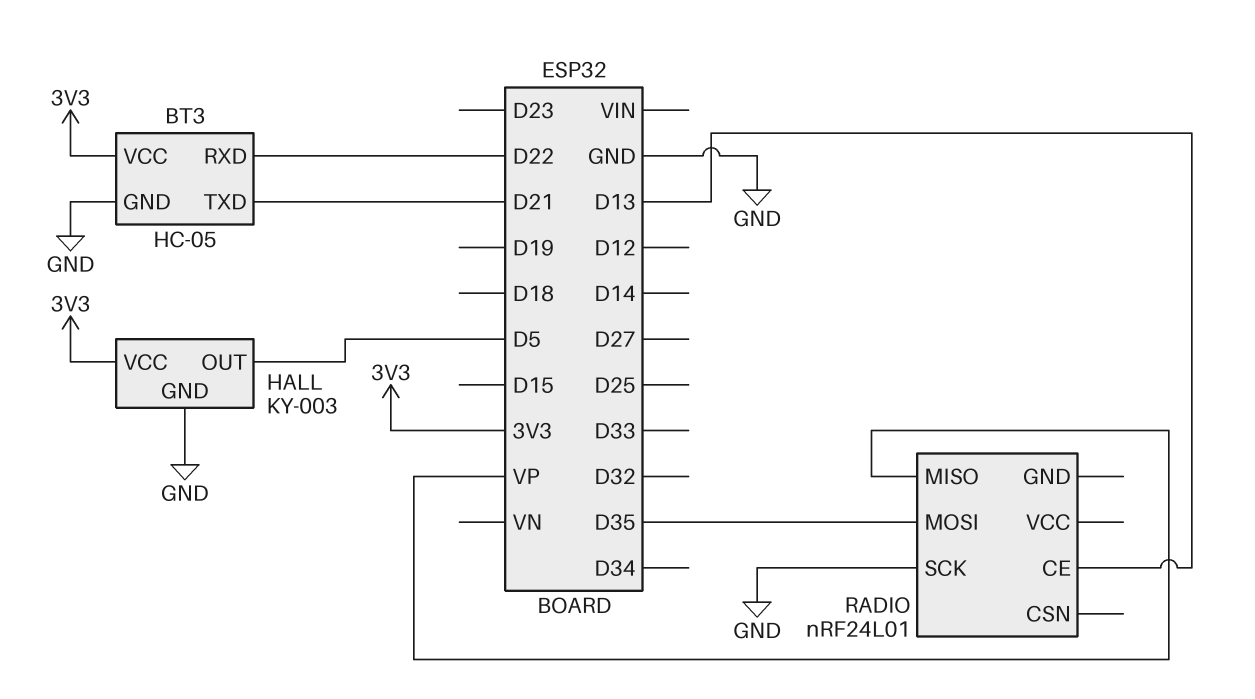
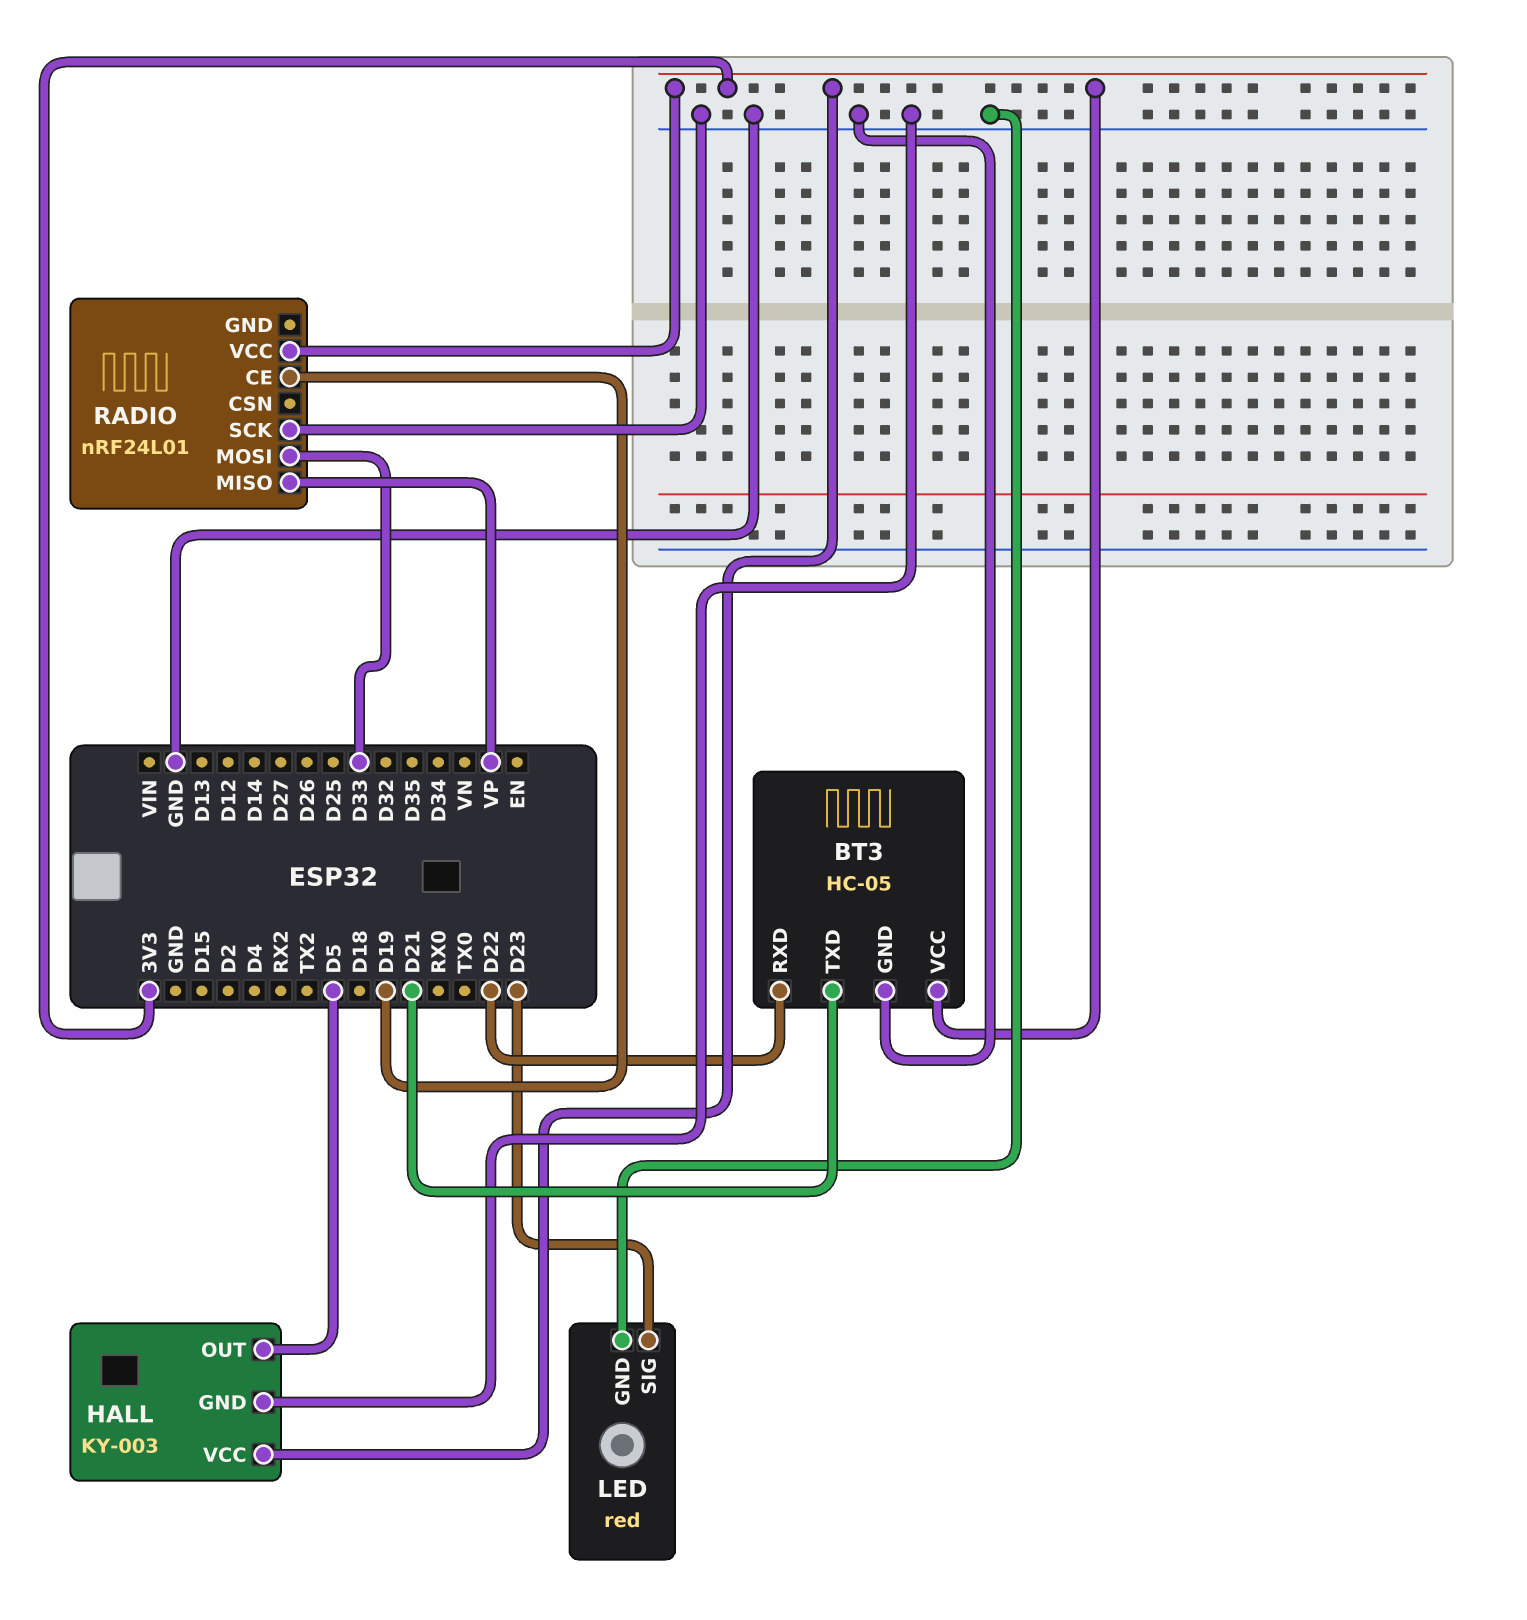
LED: none -> red
LED pin GND: none -> GND
LED pin SIG: none -> D23
RADIO pin CE: D13 -> D19
RADIO pin MOSI: D35 -> D33
RADIO pin VCC: none -> 3V3

